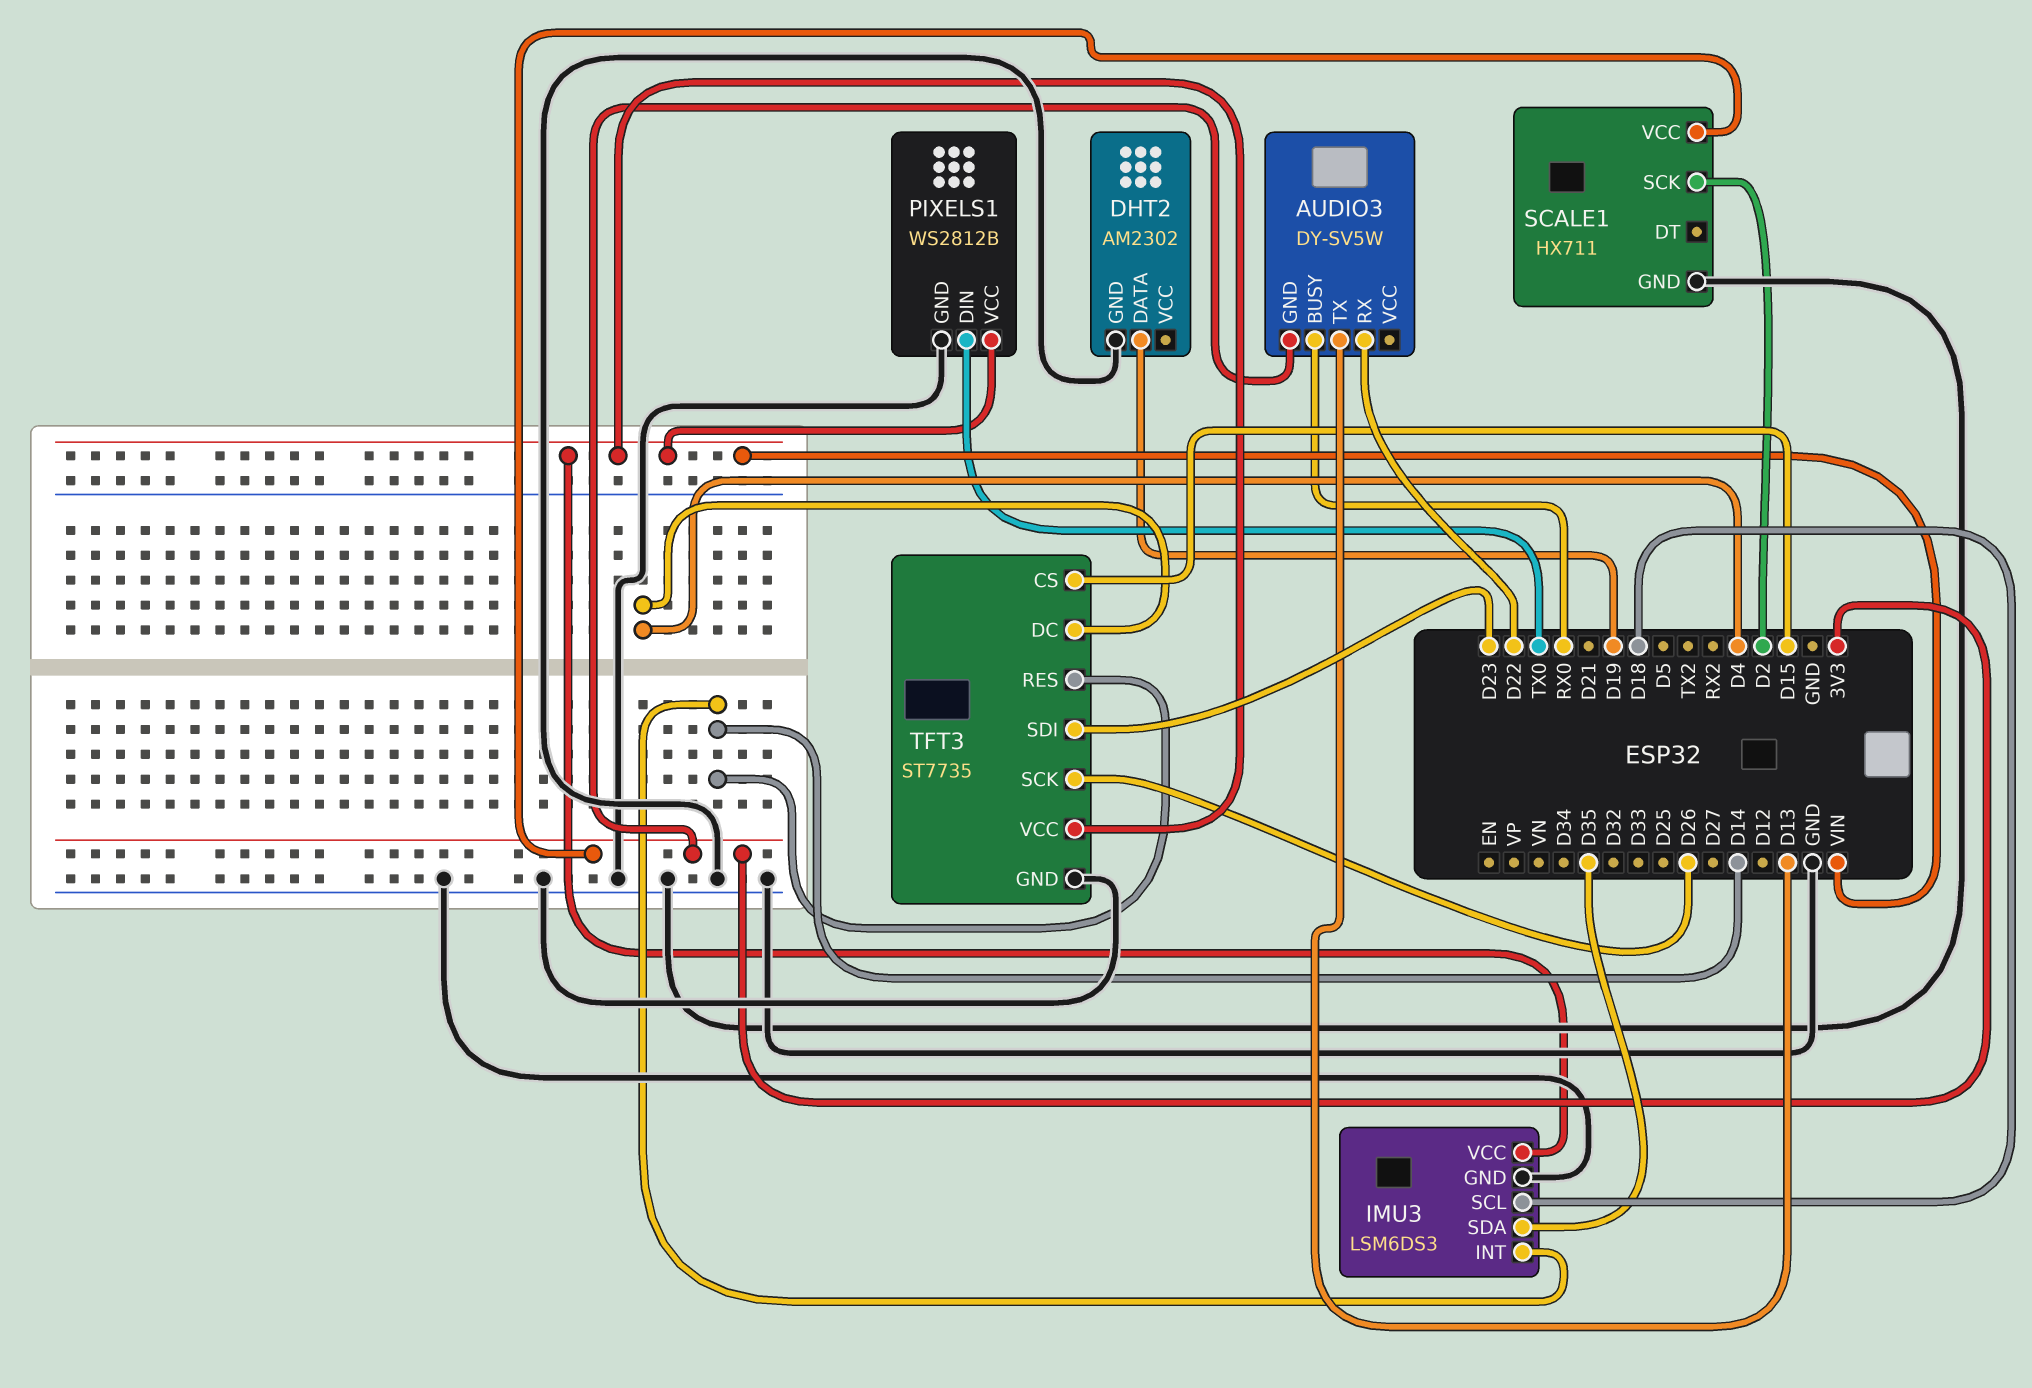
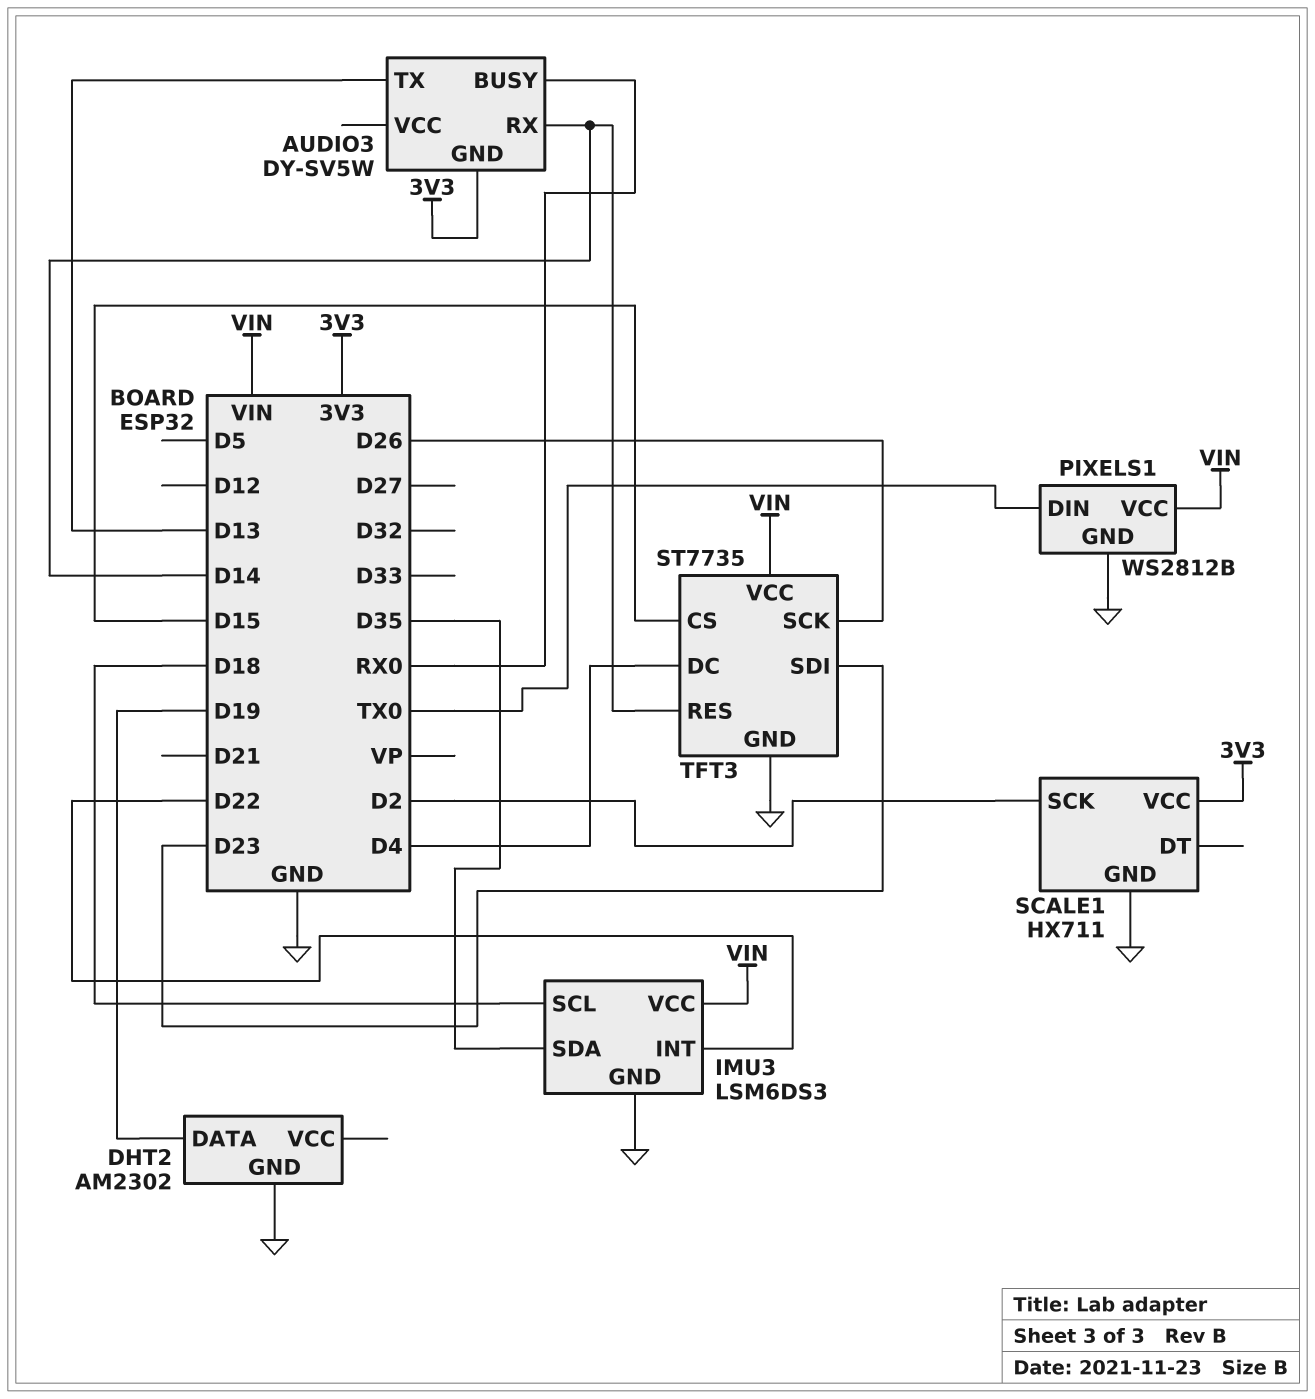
AUDIO3 pin RX: D22 -> D14
IMU3 pin INT: D14 -> D22

